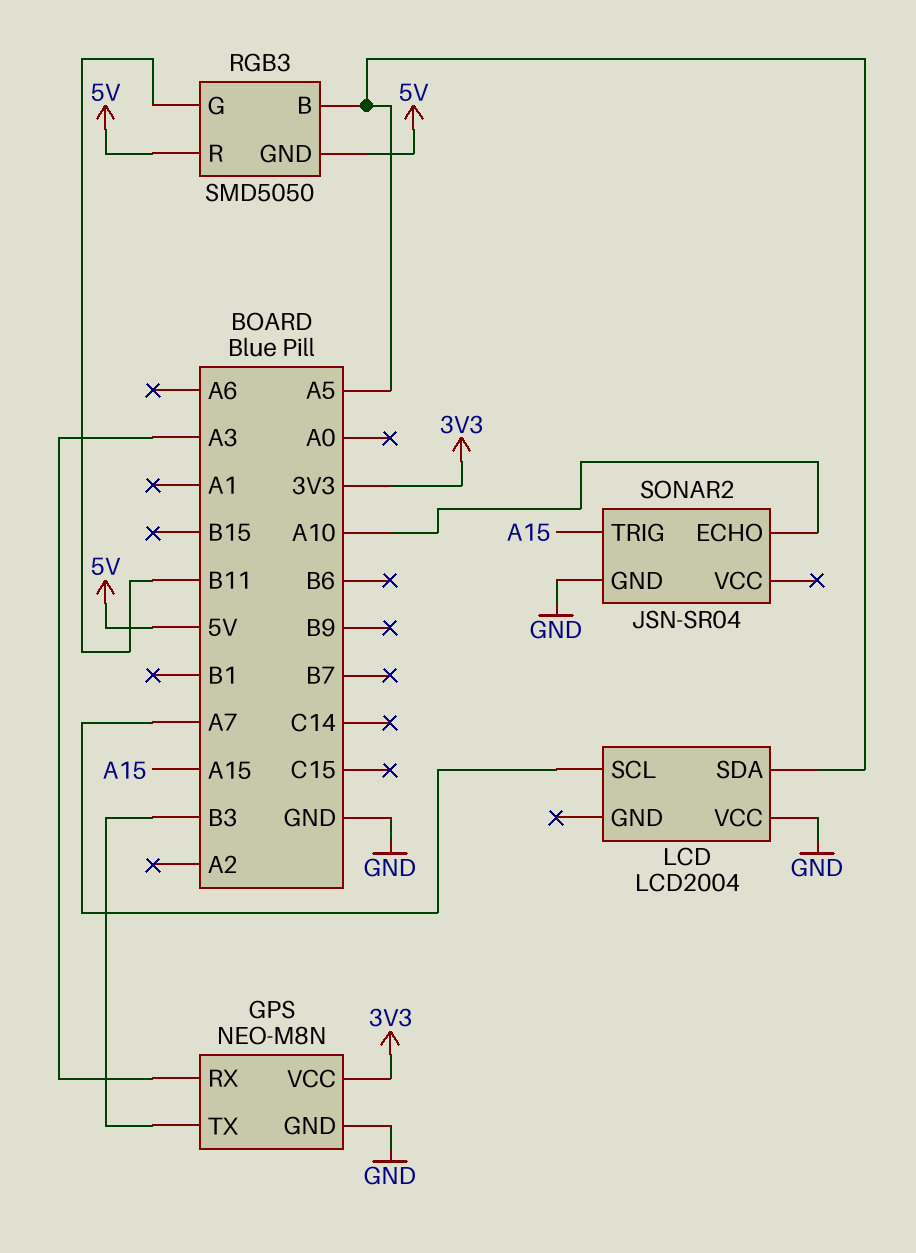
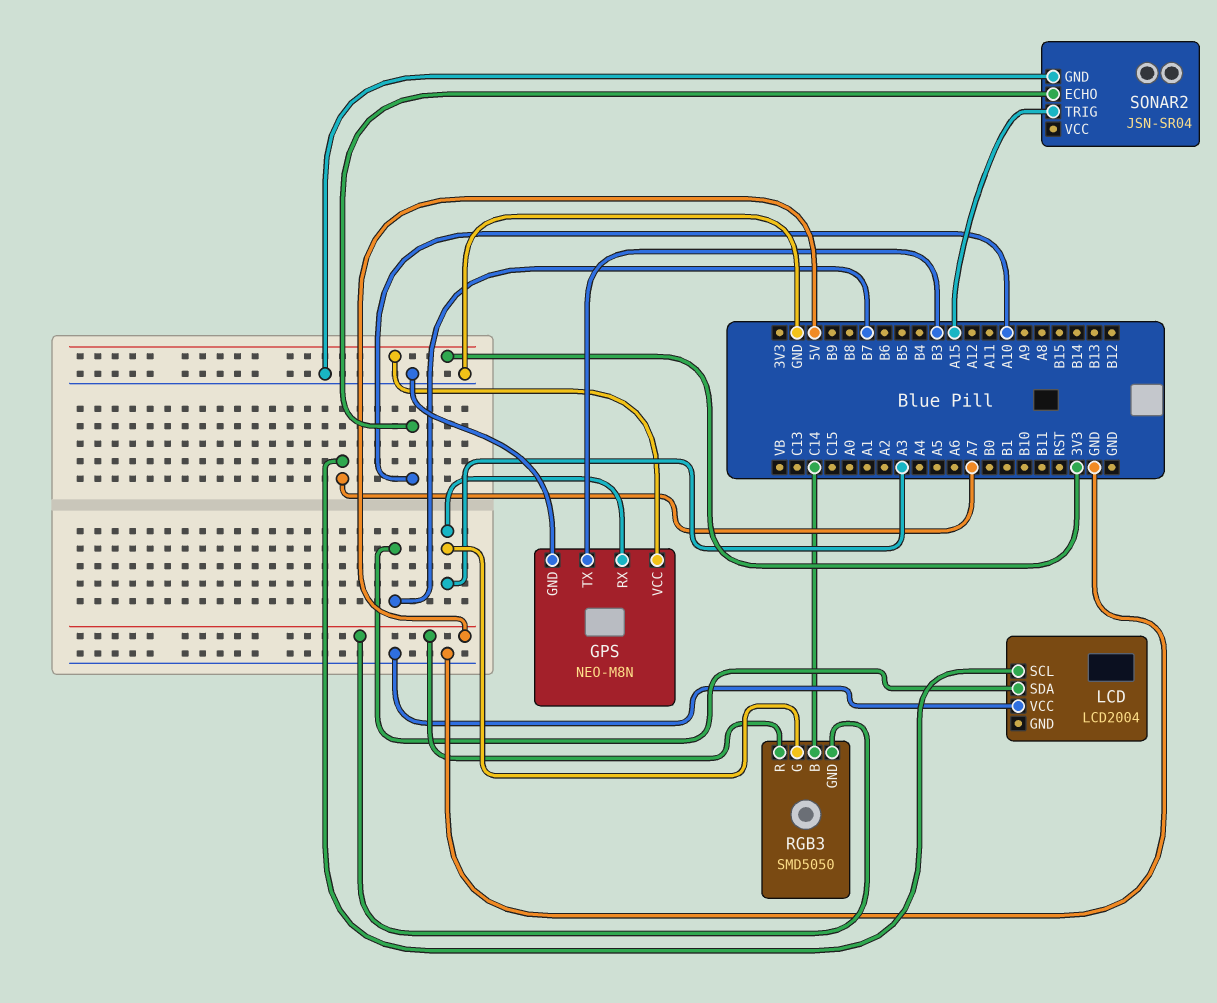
LCD pin SDA: A5 -> B7
RGB3 pin B: A5 -> C14
RGB3 pin G: B11 -> A3

